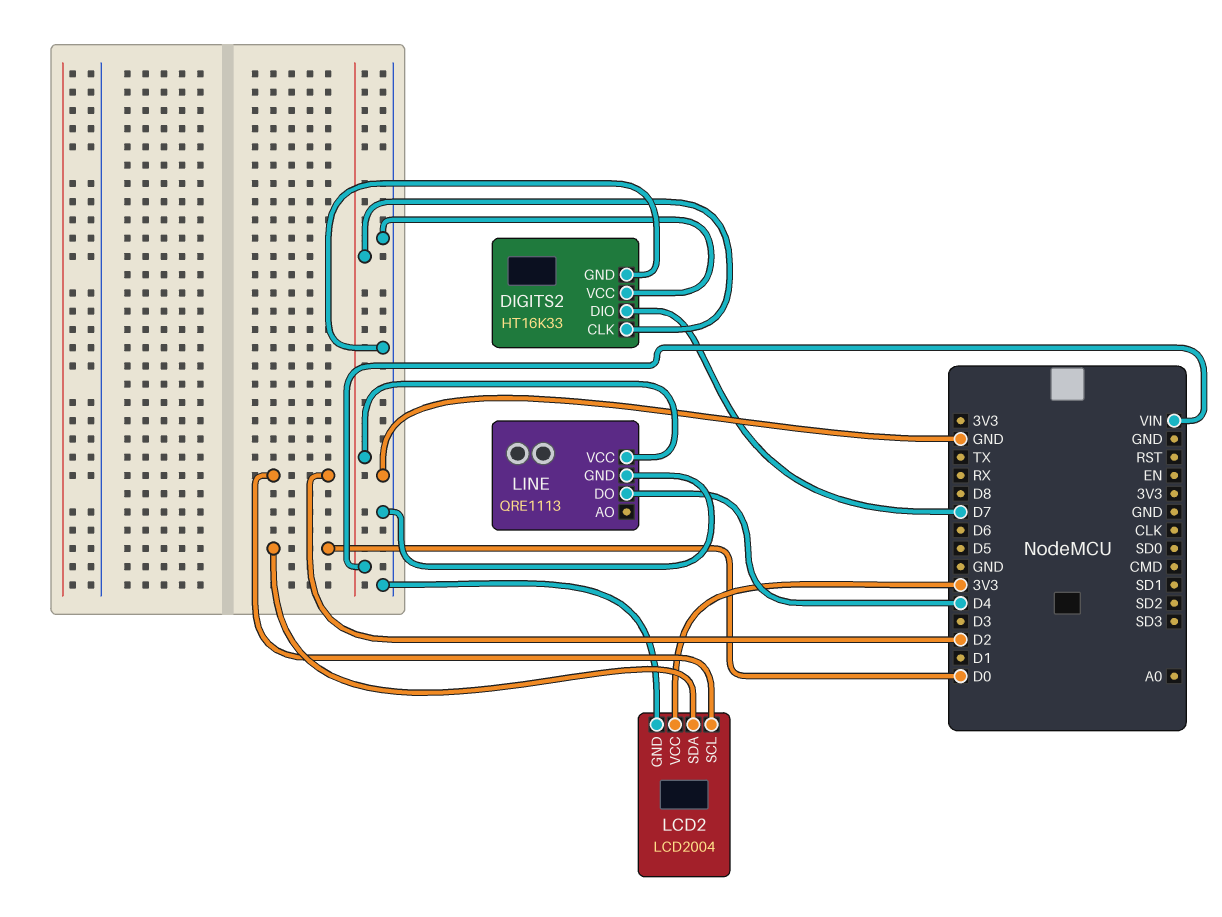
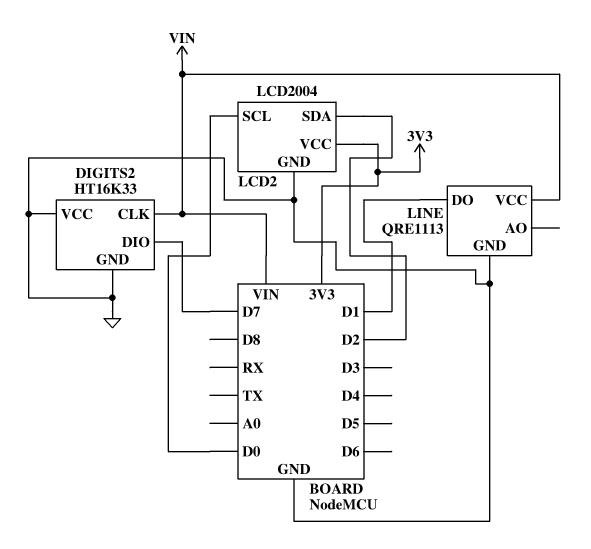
LCD2 pin SCL: D2 -> D0
LCD2 pin SDA: D0 -> D2
LINE pin DO: D4 -> D1

